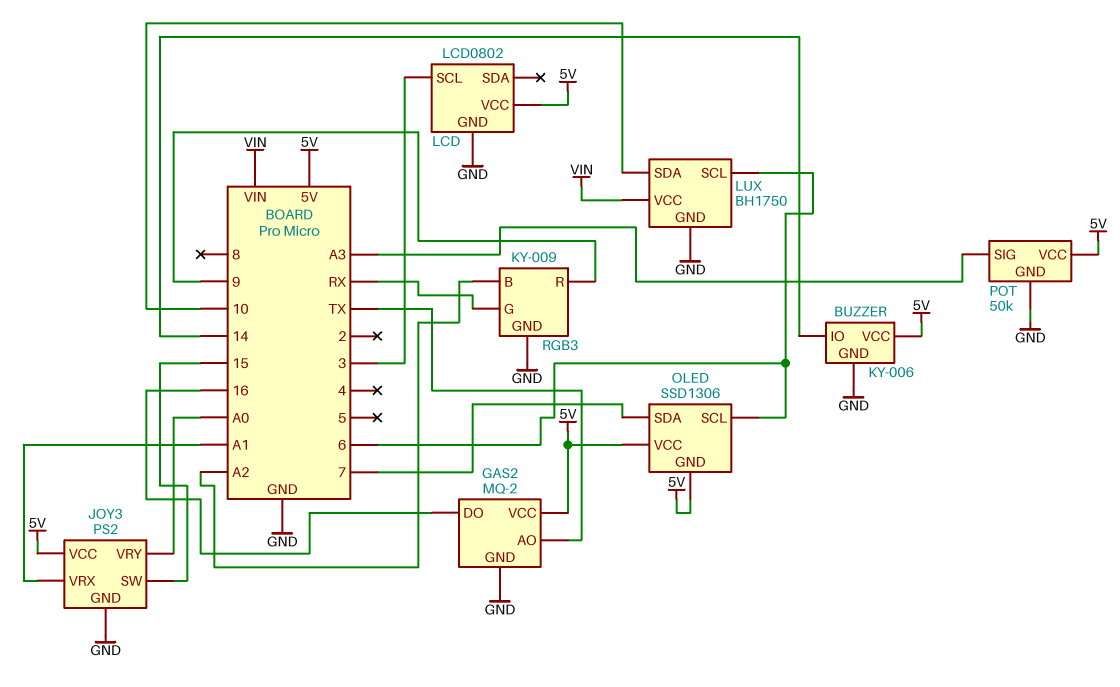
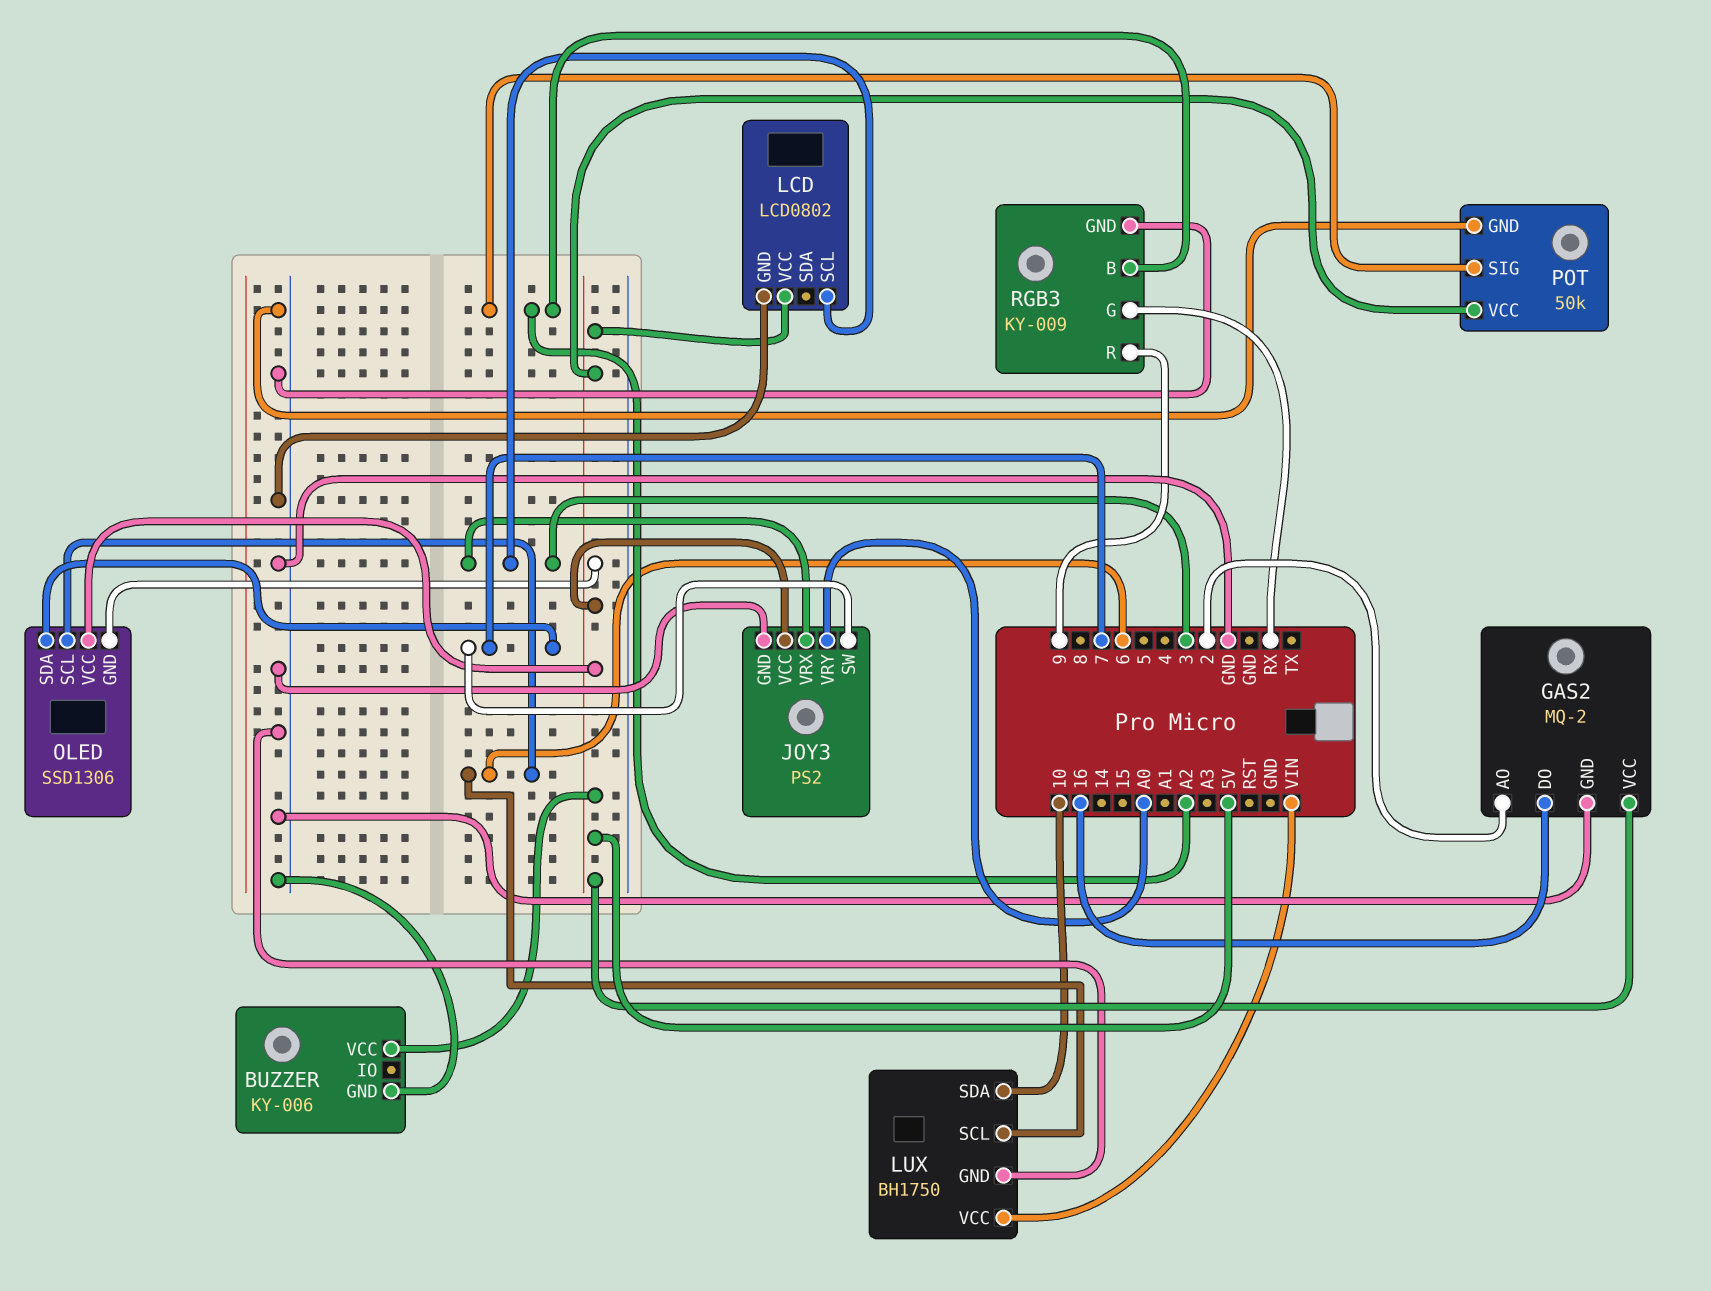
BUZZER pin IO: 14 -> none
GAS2 pin AO: TX -> 2
JOY3 pin SW: 15 -> 7
JOY3 pin VRX: A1 -> 3
POT pin SIG: A3 -> A2

